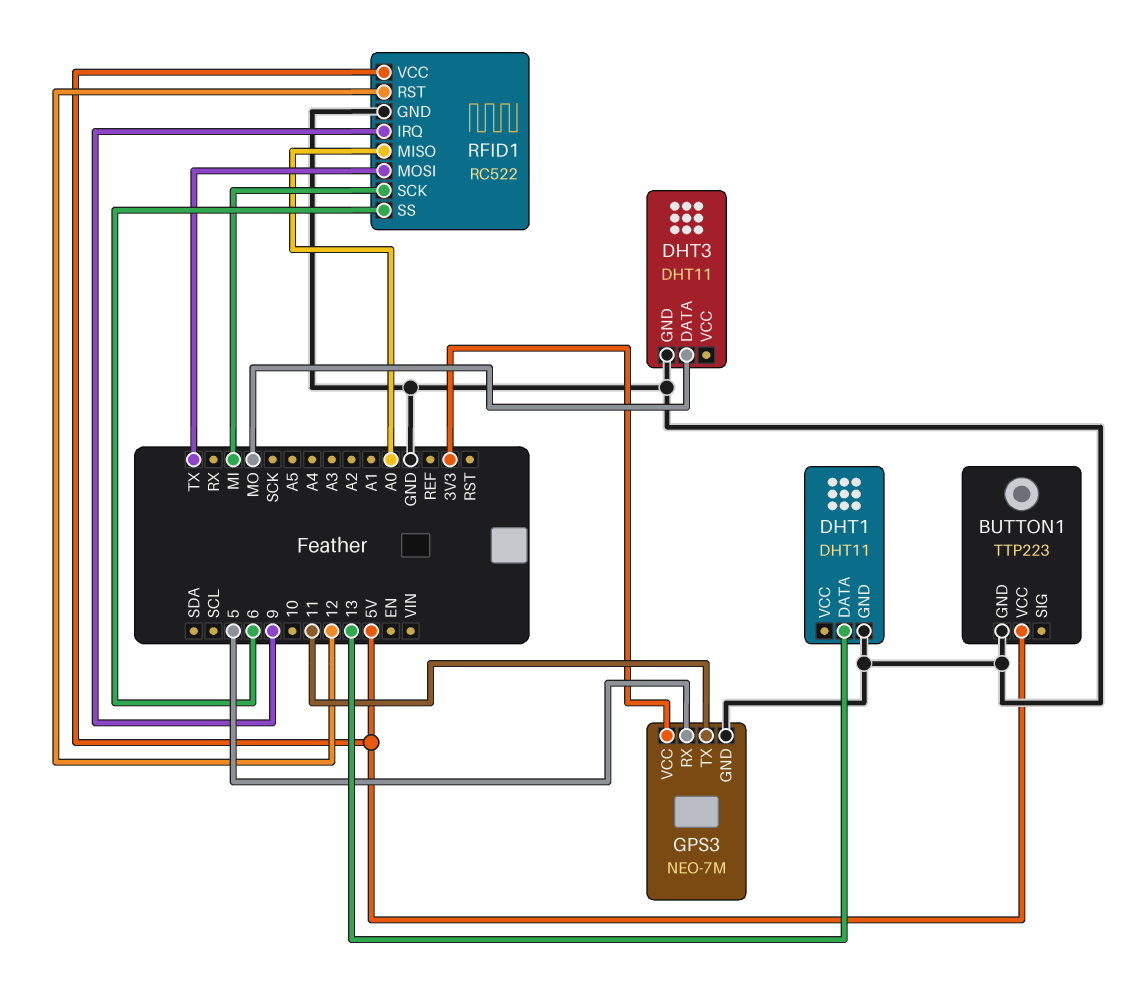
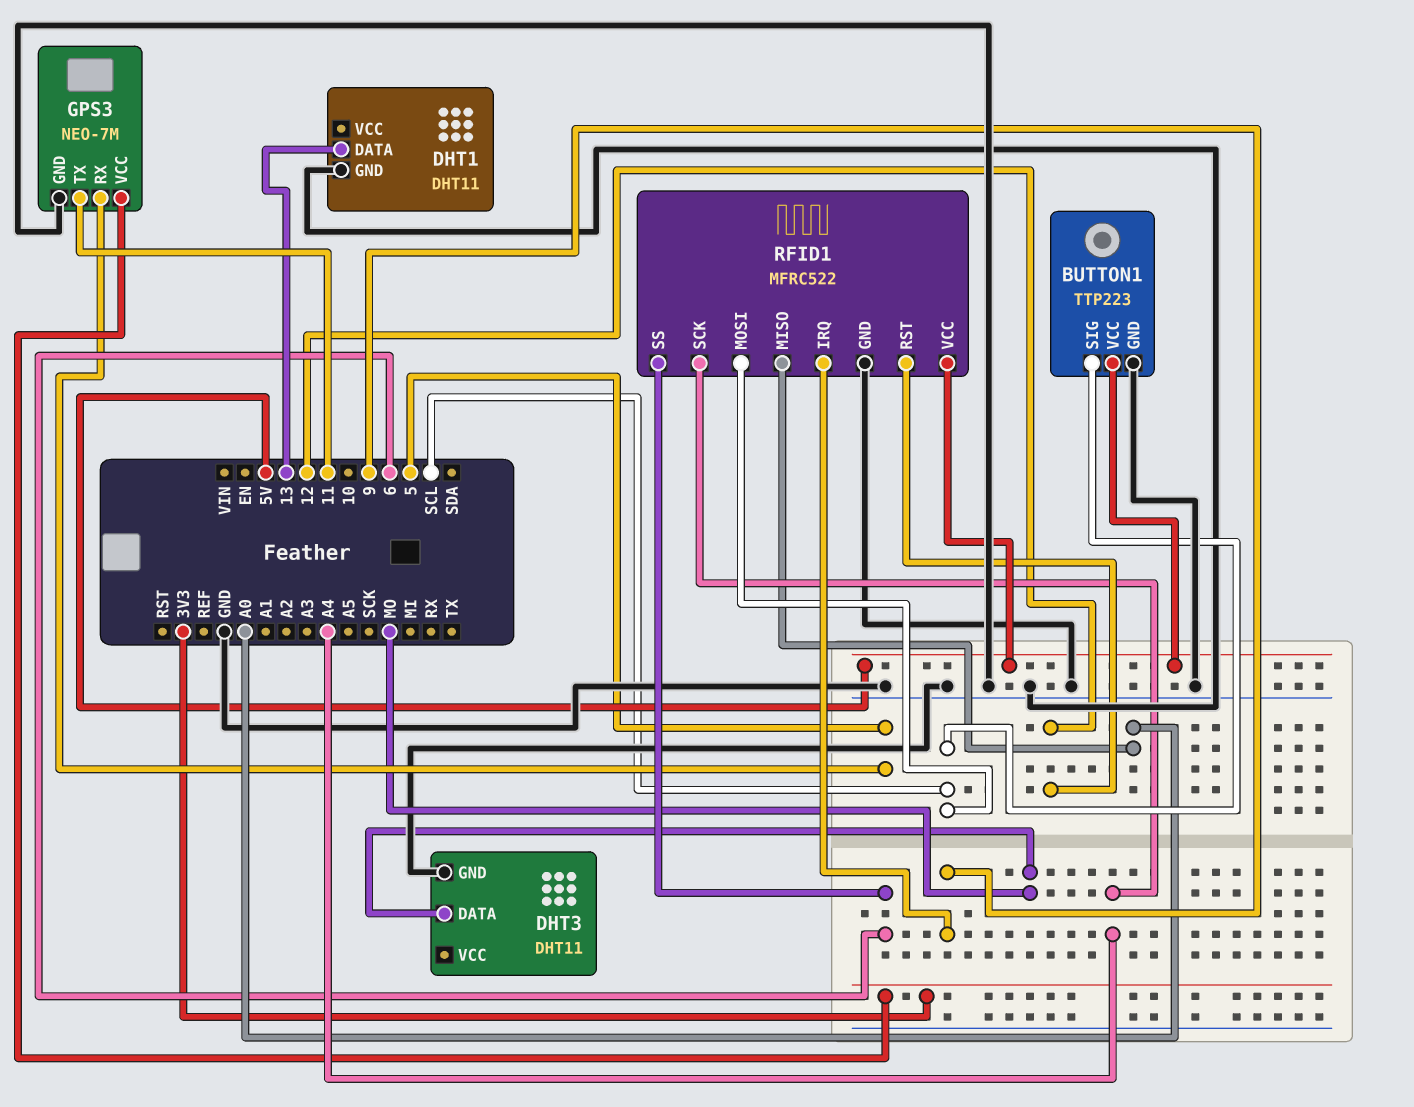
BUTTON1 pin SIG: none -> SCL
RFID1: RC522 -> MFRC522
RFID1 pin MOSI: TX -> SCL
RFID1 pin SCK: MI -> A4

